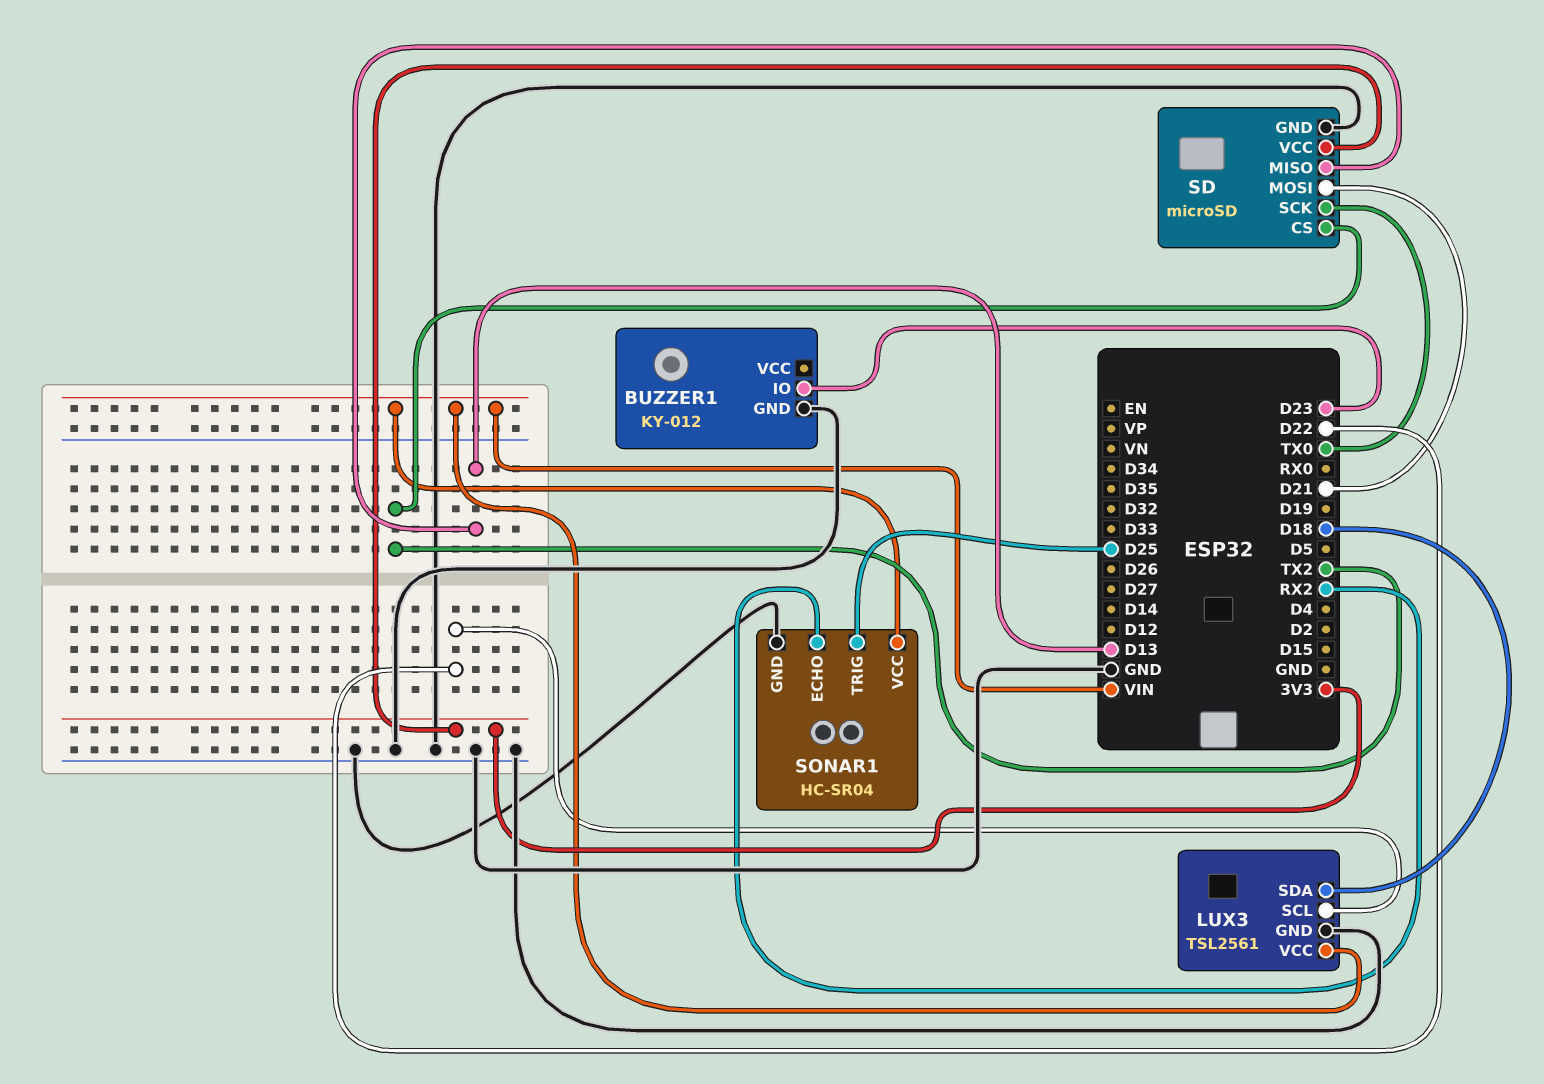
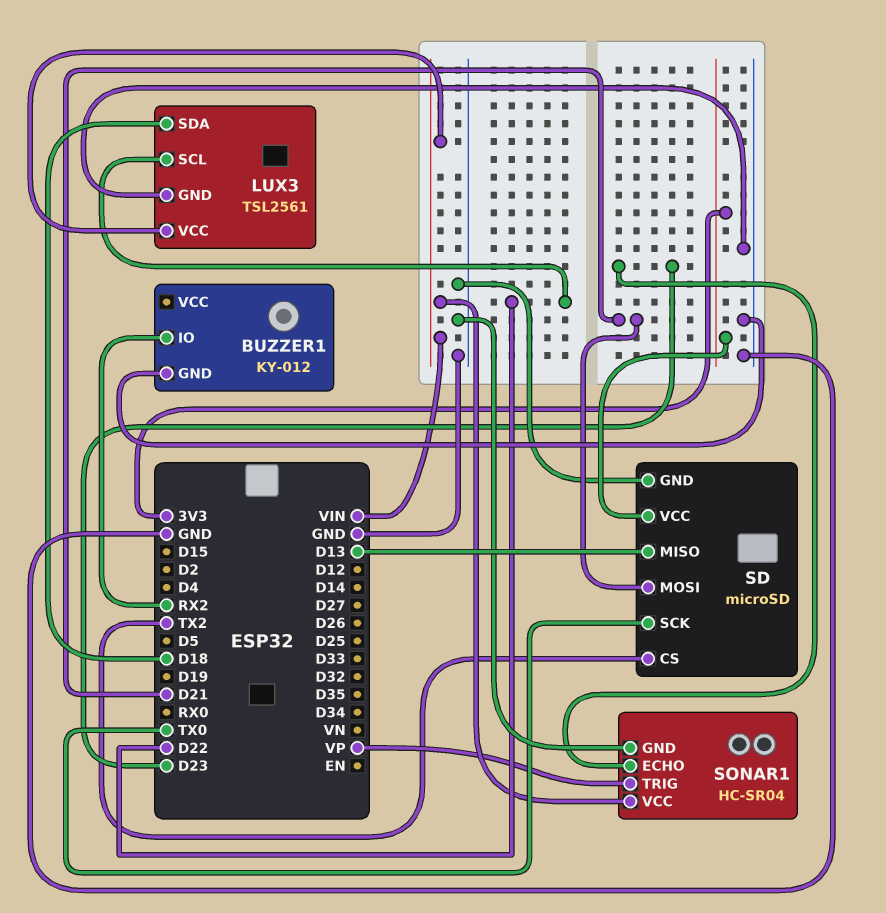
BUZZER1 pin IO: D23 -> RX2
SONAR1 pin ECHO: RX2 -> D23
SONAR1 pin TRIG: D25 -> VP

